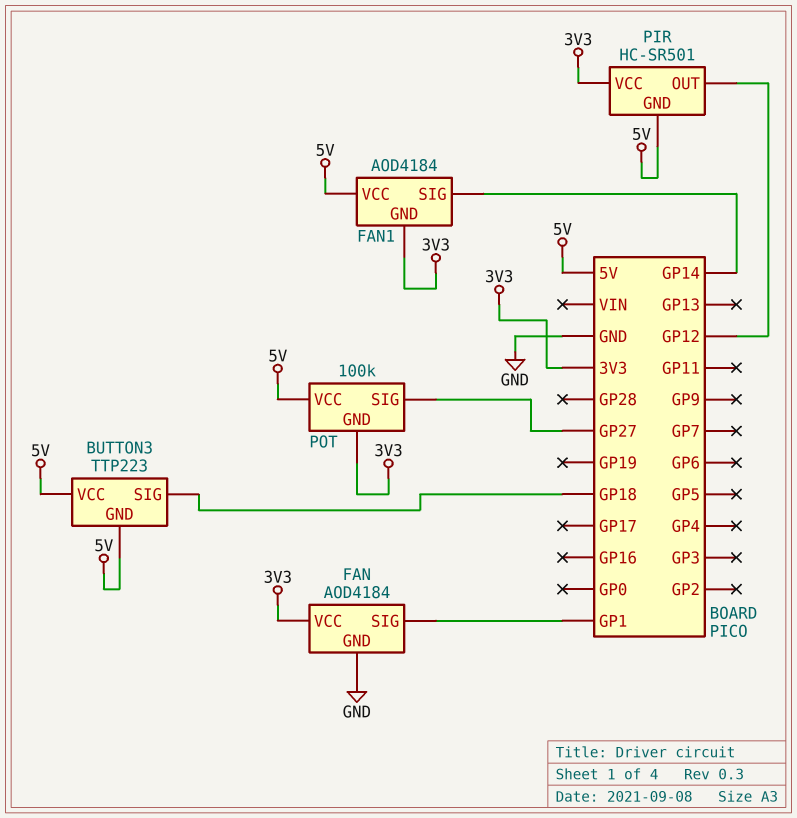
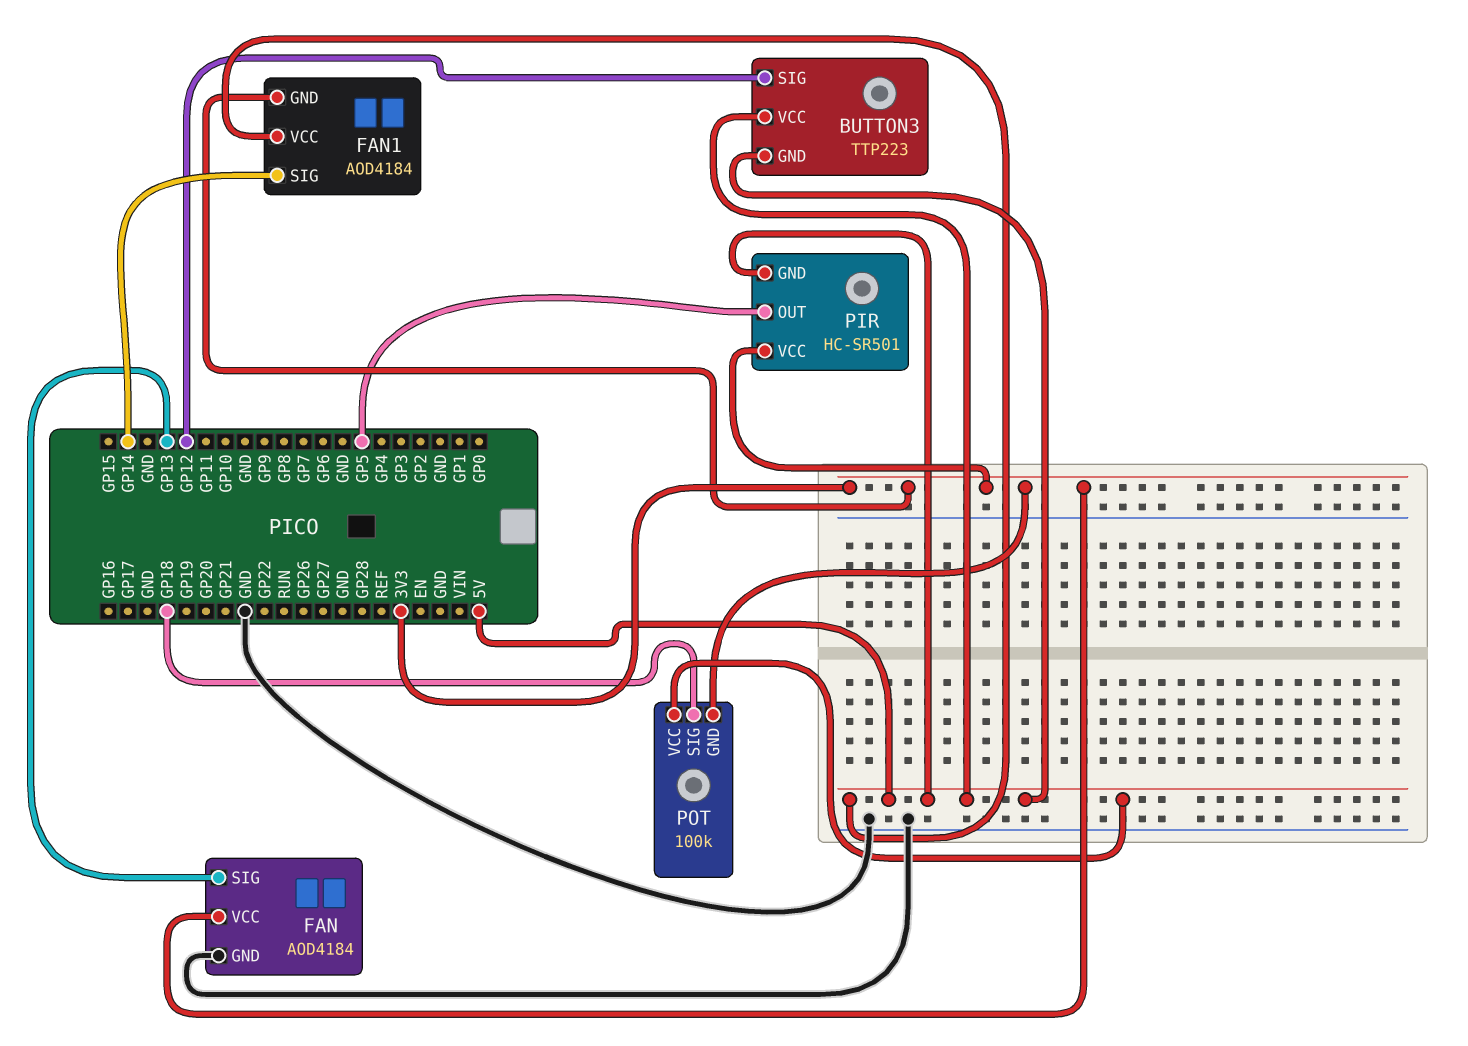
BUTTON3 pin SIG: GP18 -> GP12
FAN pin SIG: GP1 -> GP13
PIR pin OUT: GP12 -> GP5
POT pin SIG: GP27 -> GP18

